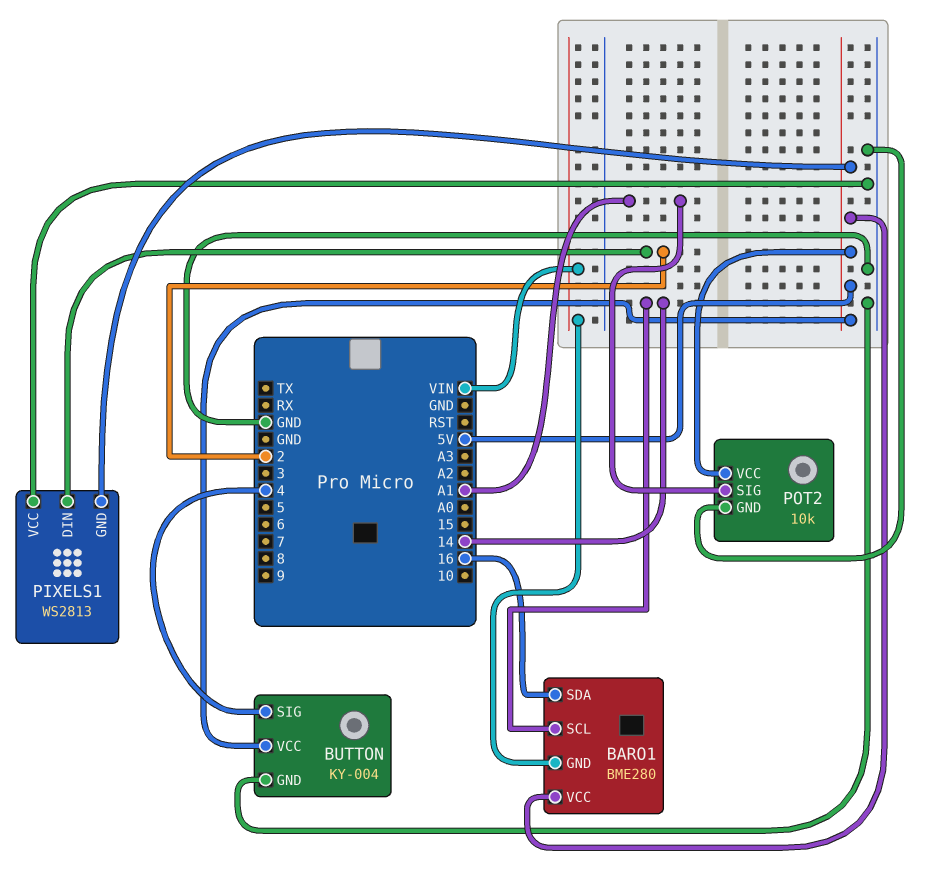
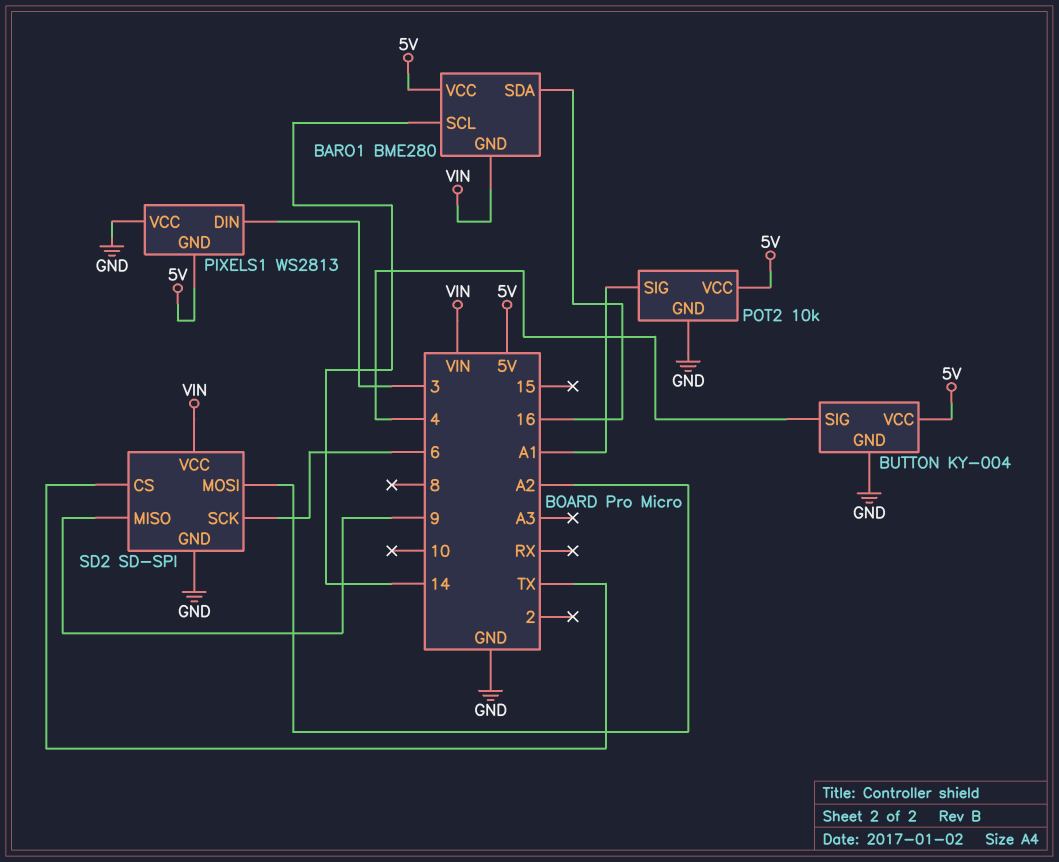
PIXELS1 pin DIN: 2 -> 3
SD2: none -> SD-SPI
SD2 pin CS: none -> TX
SD2 pin GND: none -> GND
SD2 pin MISO: none -> 9
SD2 pin MOSI: none -> A2
SD2 pin SCK: none -> 6
SD2 pin VCC: none -> VIN

